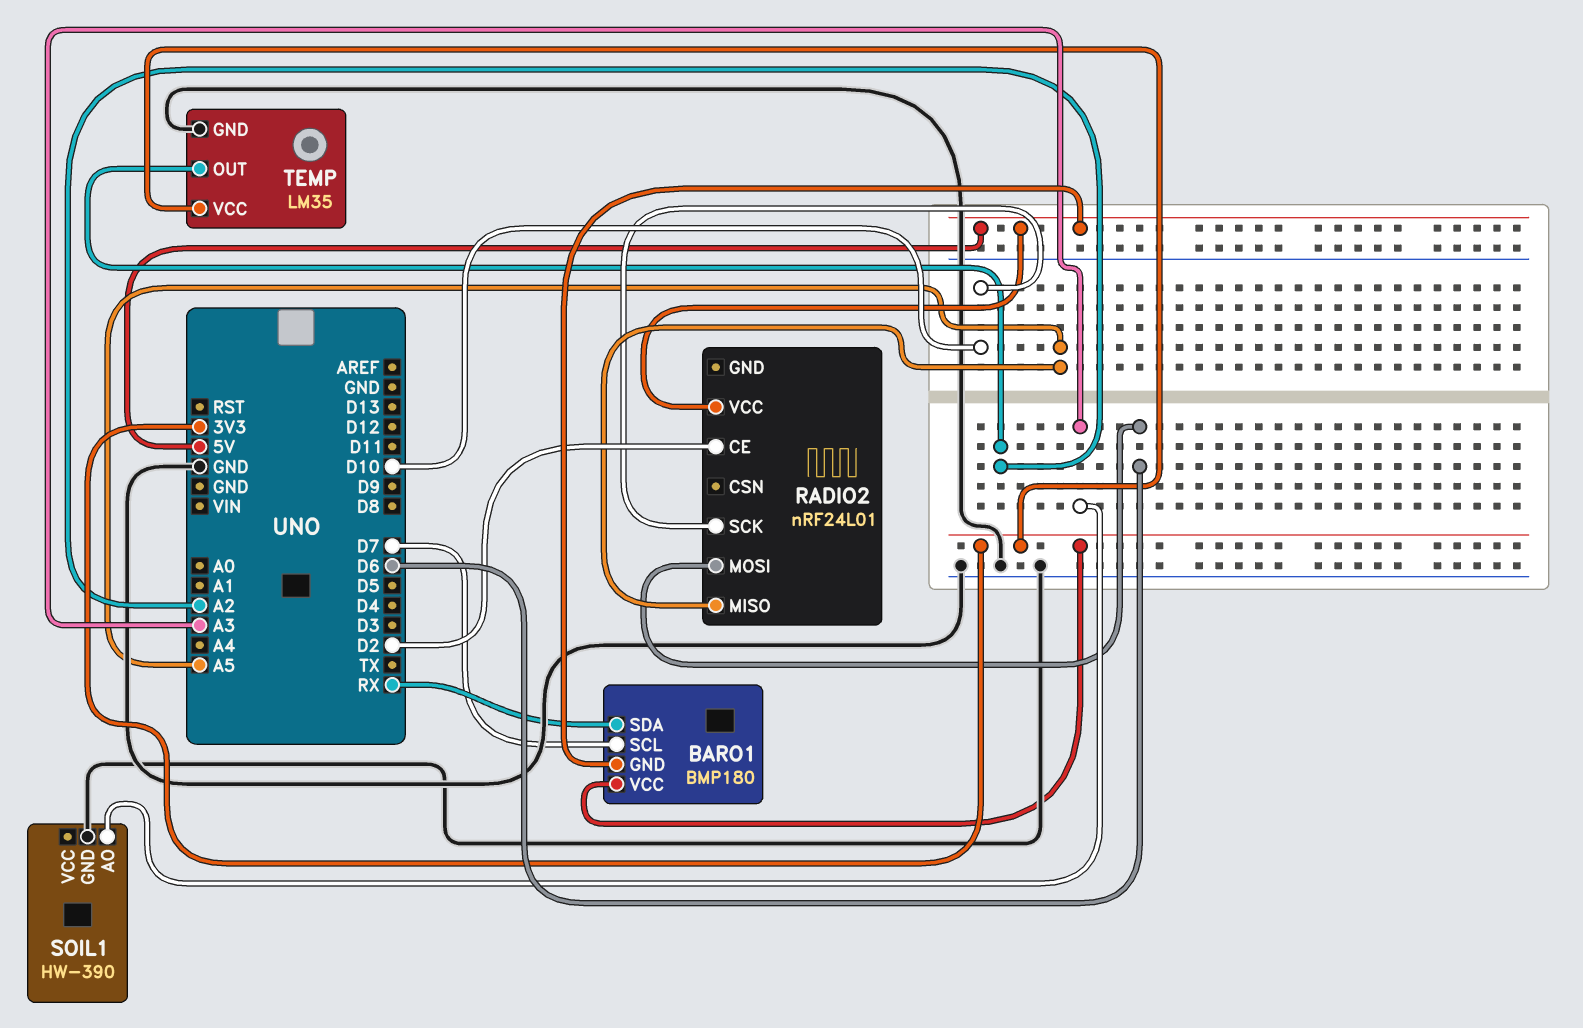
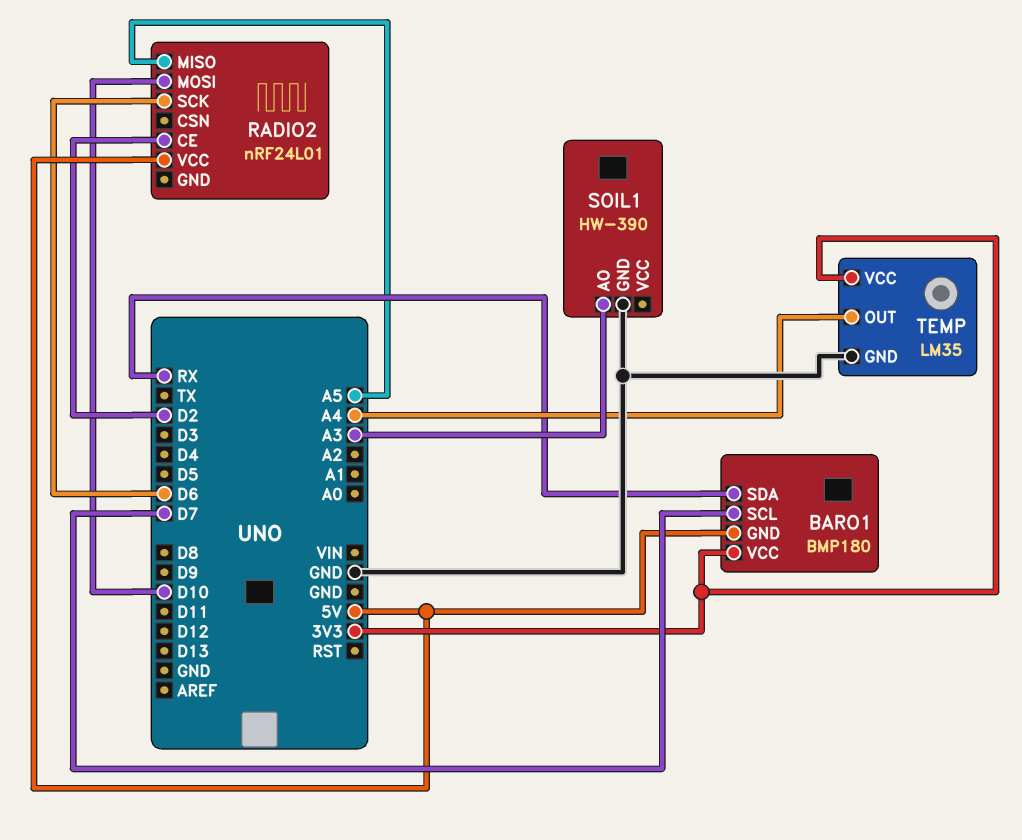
RADIO2 pin MOSI: D6 -> D10
RADIO2 pin SCK: D10 -> D6
TEMP pin OUT: A2 -> A4

